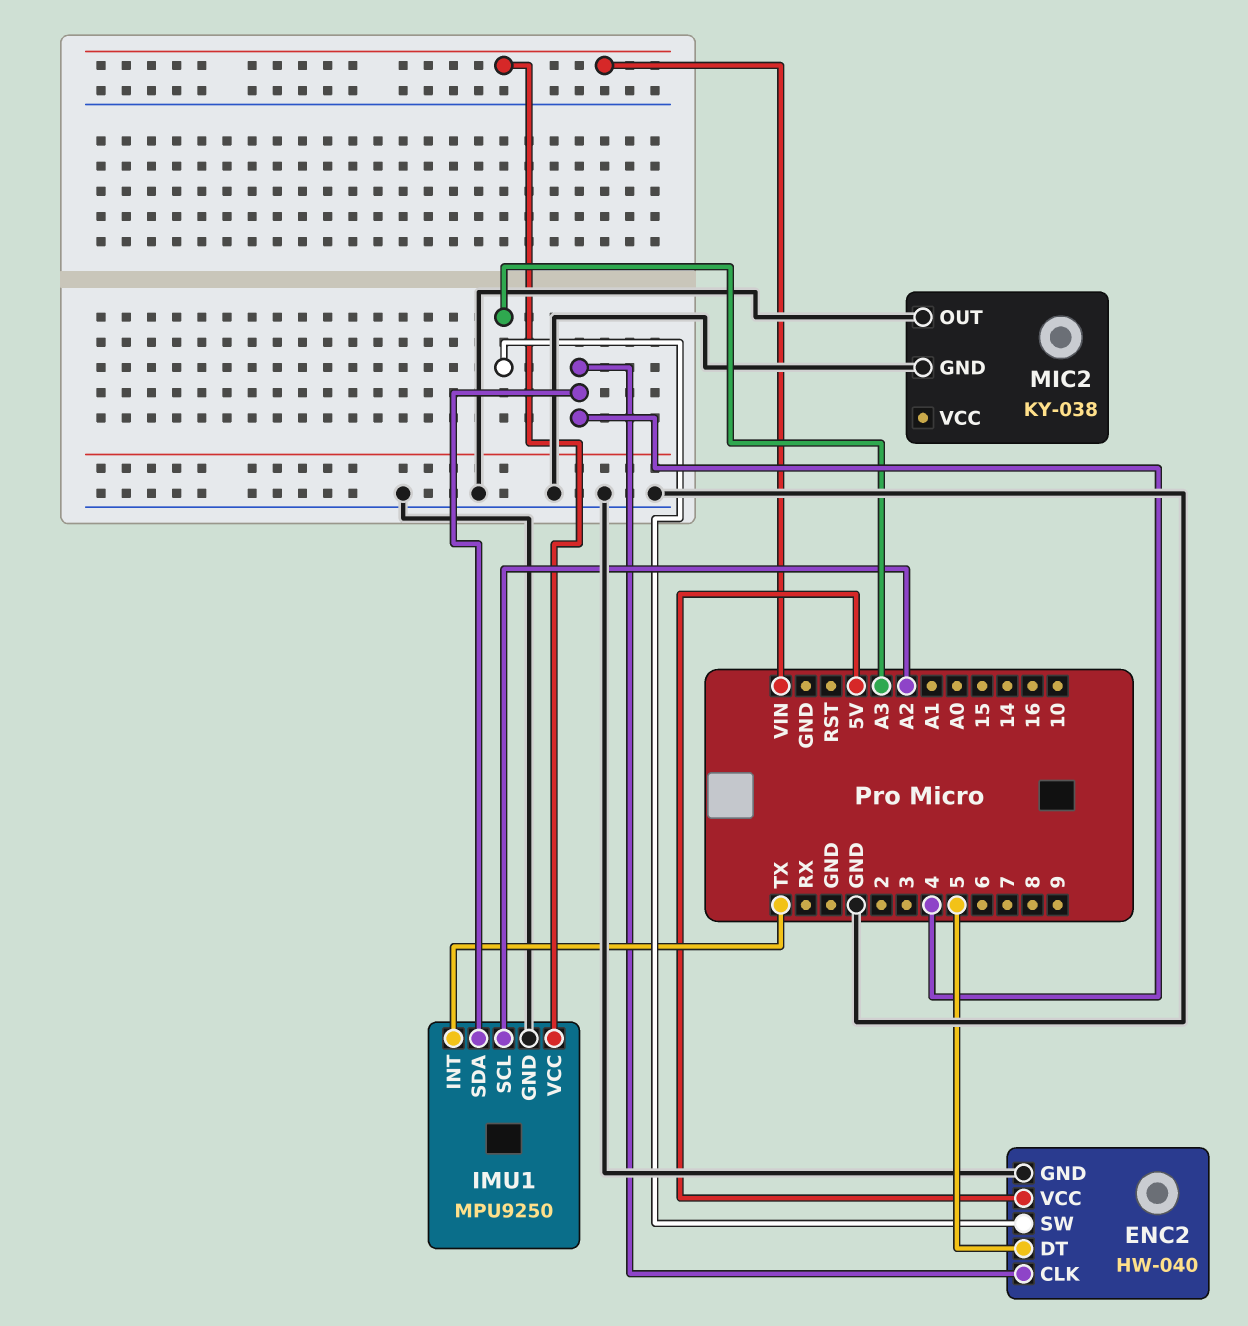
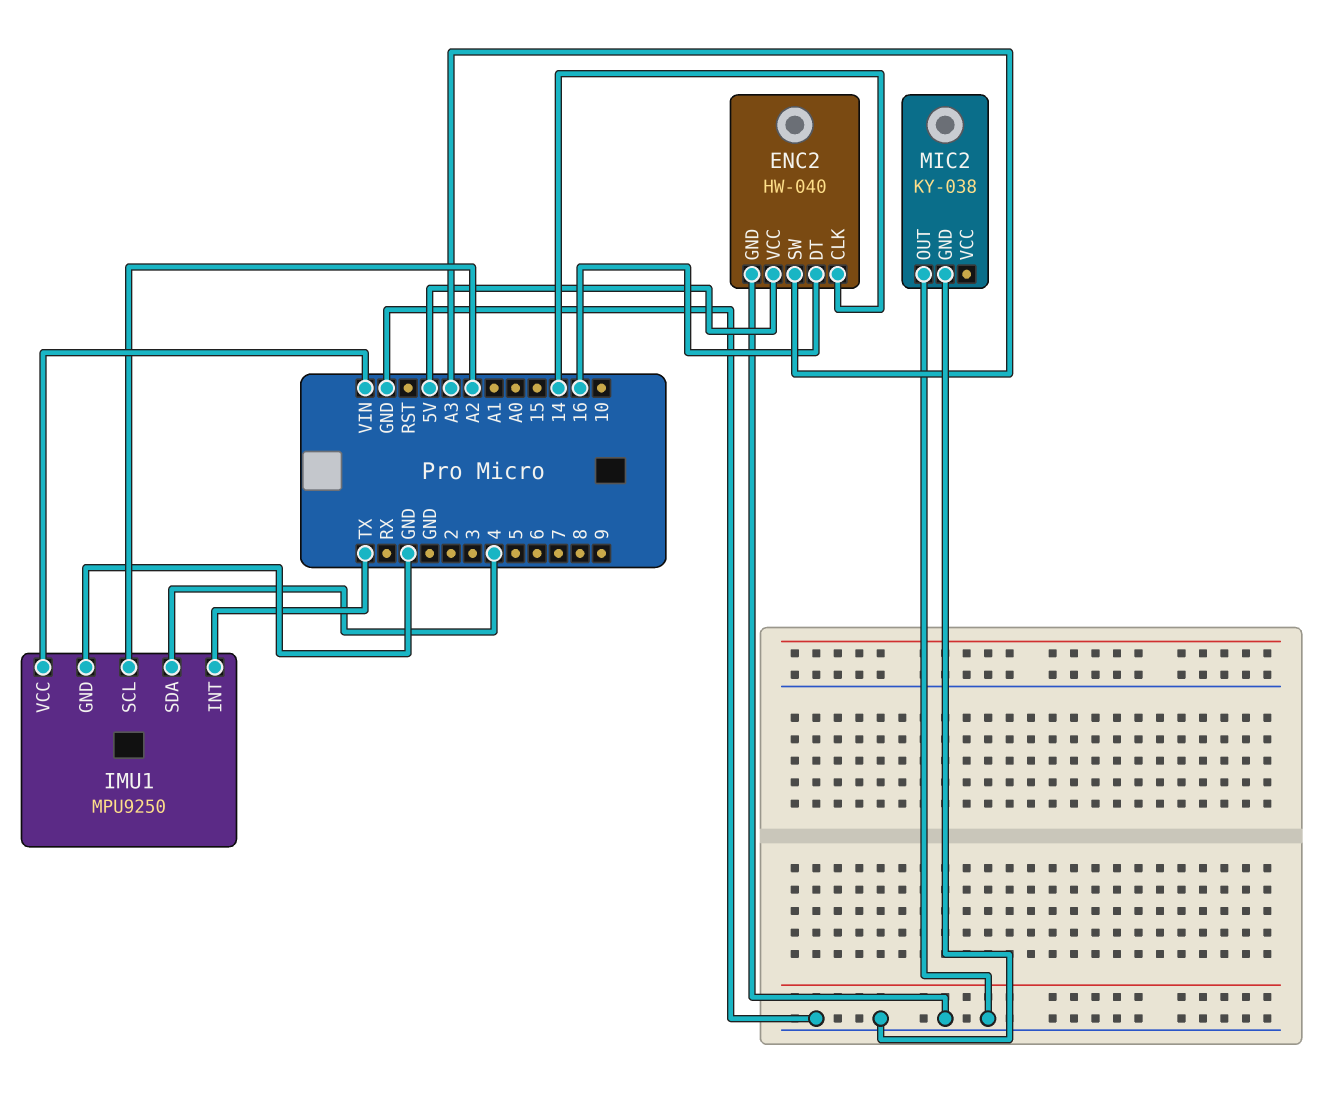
ENC2 pin CLK: 4 -> 14
ENC2 pin DT: 5 -> 16

